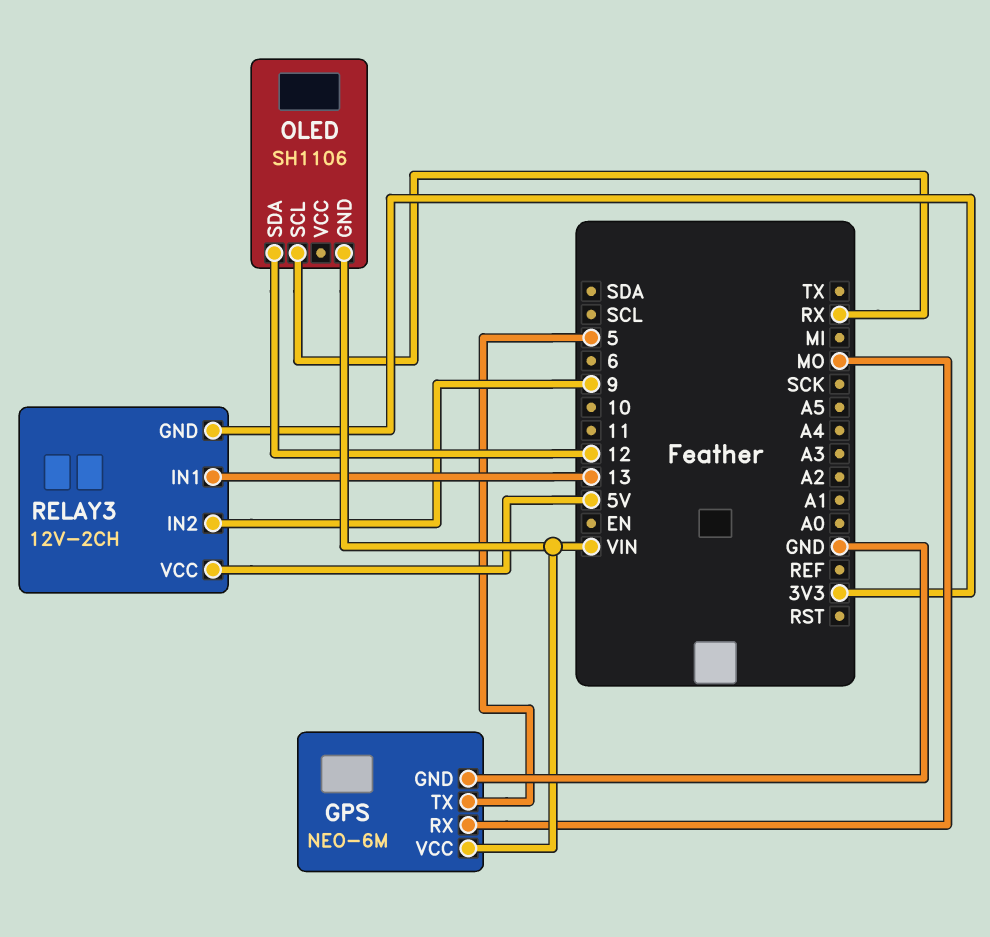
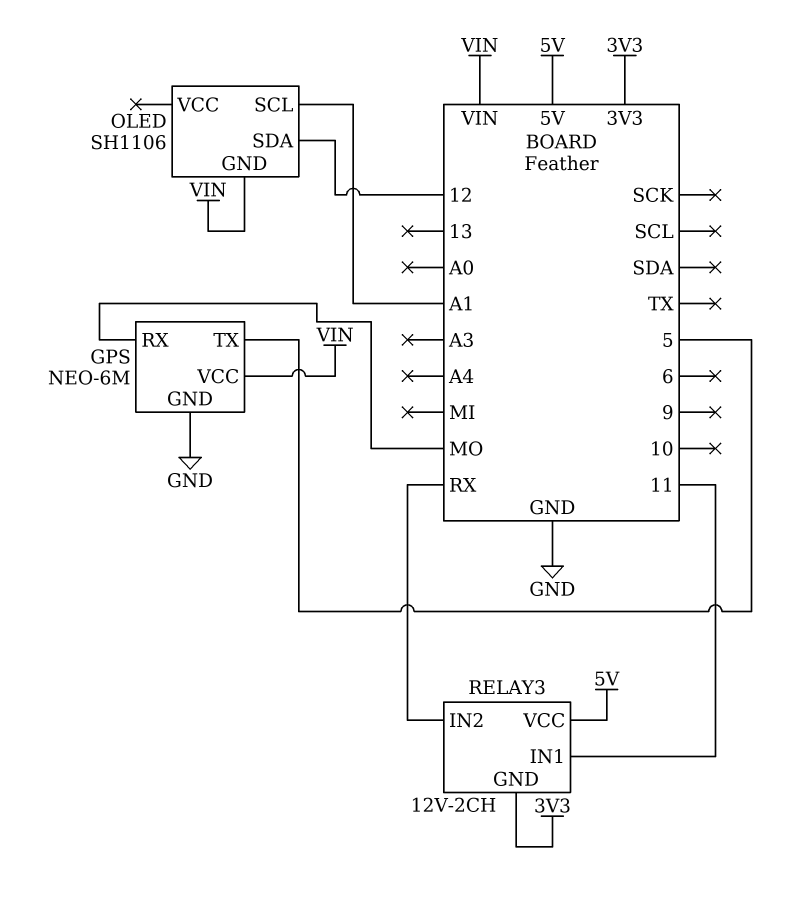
OLED pin SCL: RX -> A1
RELAY3 pin IN1: 13 -> 11
RELAY3 pin IN2: 9 -> RX

